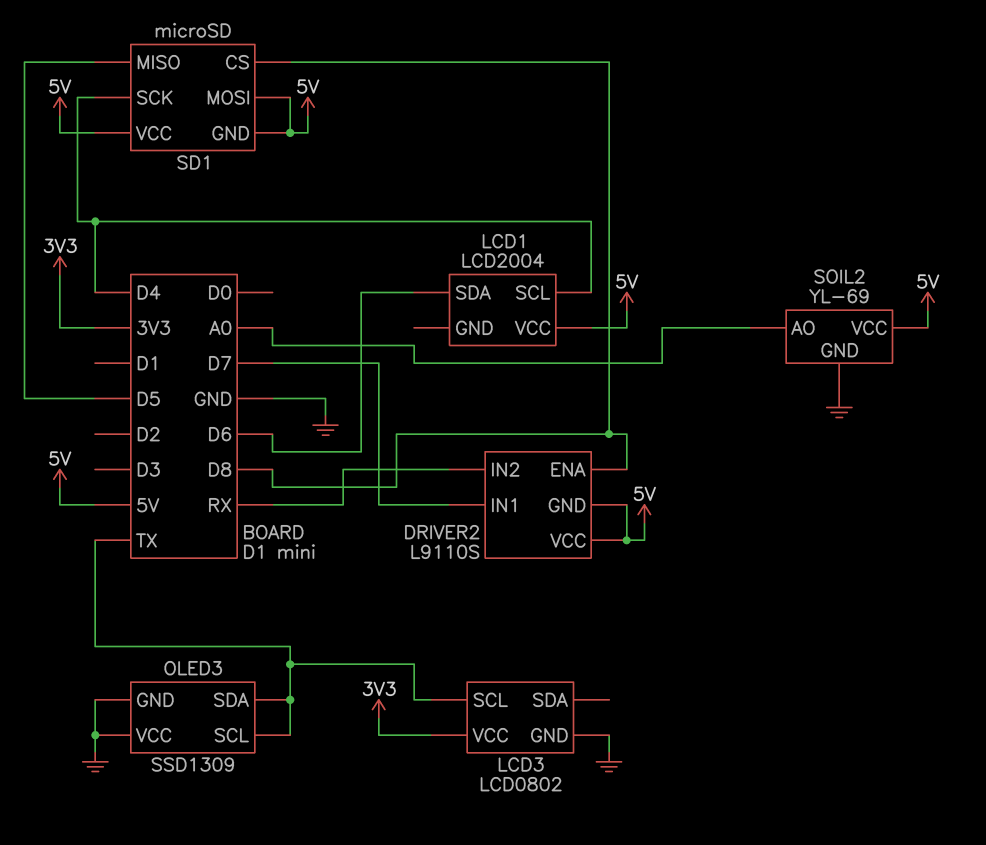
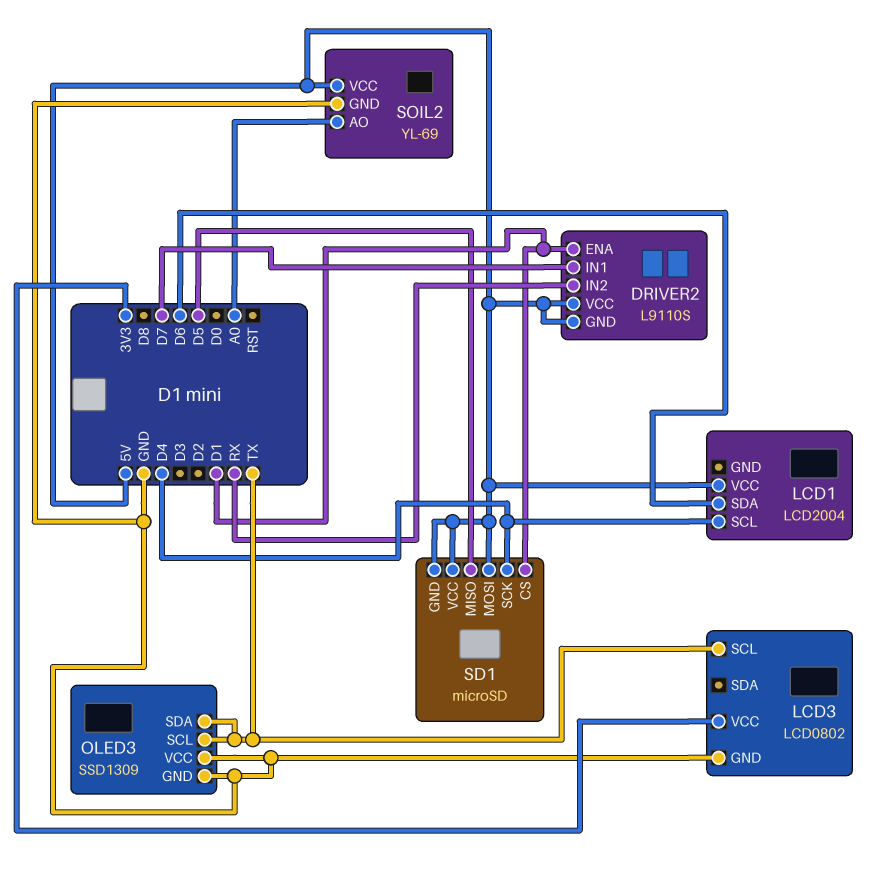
DRIVER2 pin ENA: D8 -> D1
SD1 pin CS: D8 -> D1

